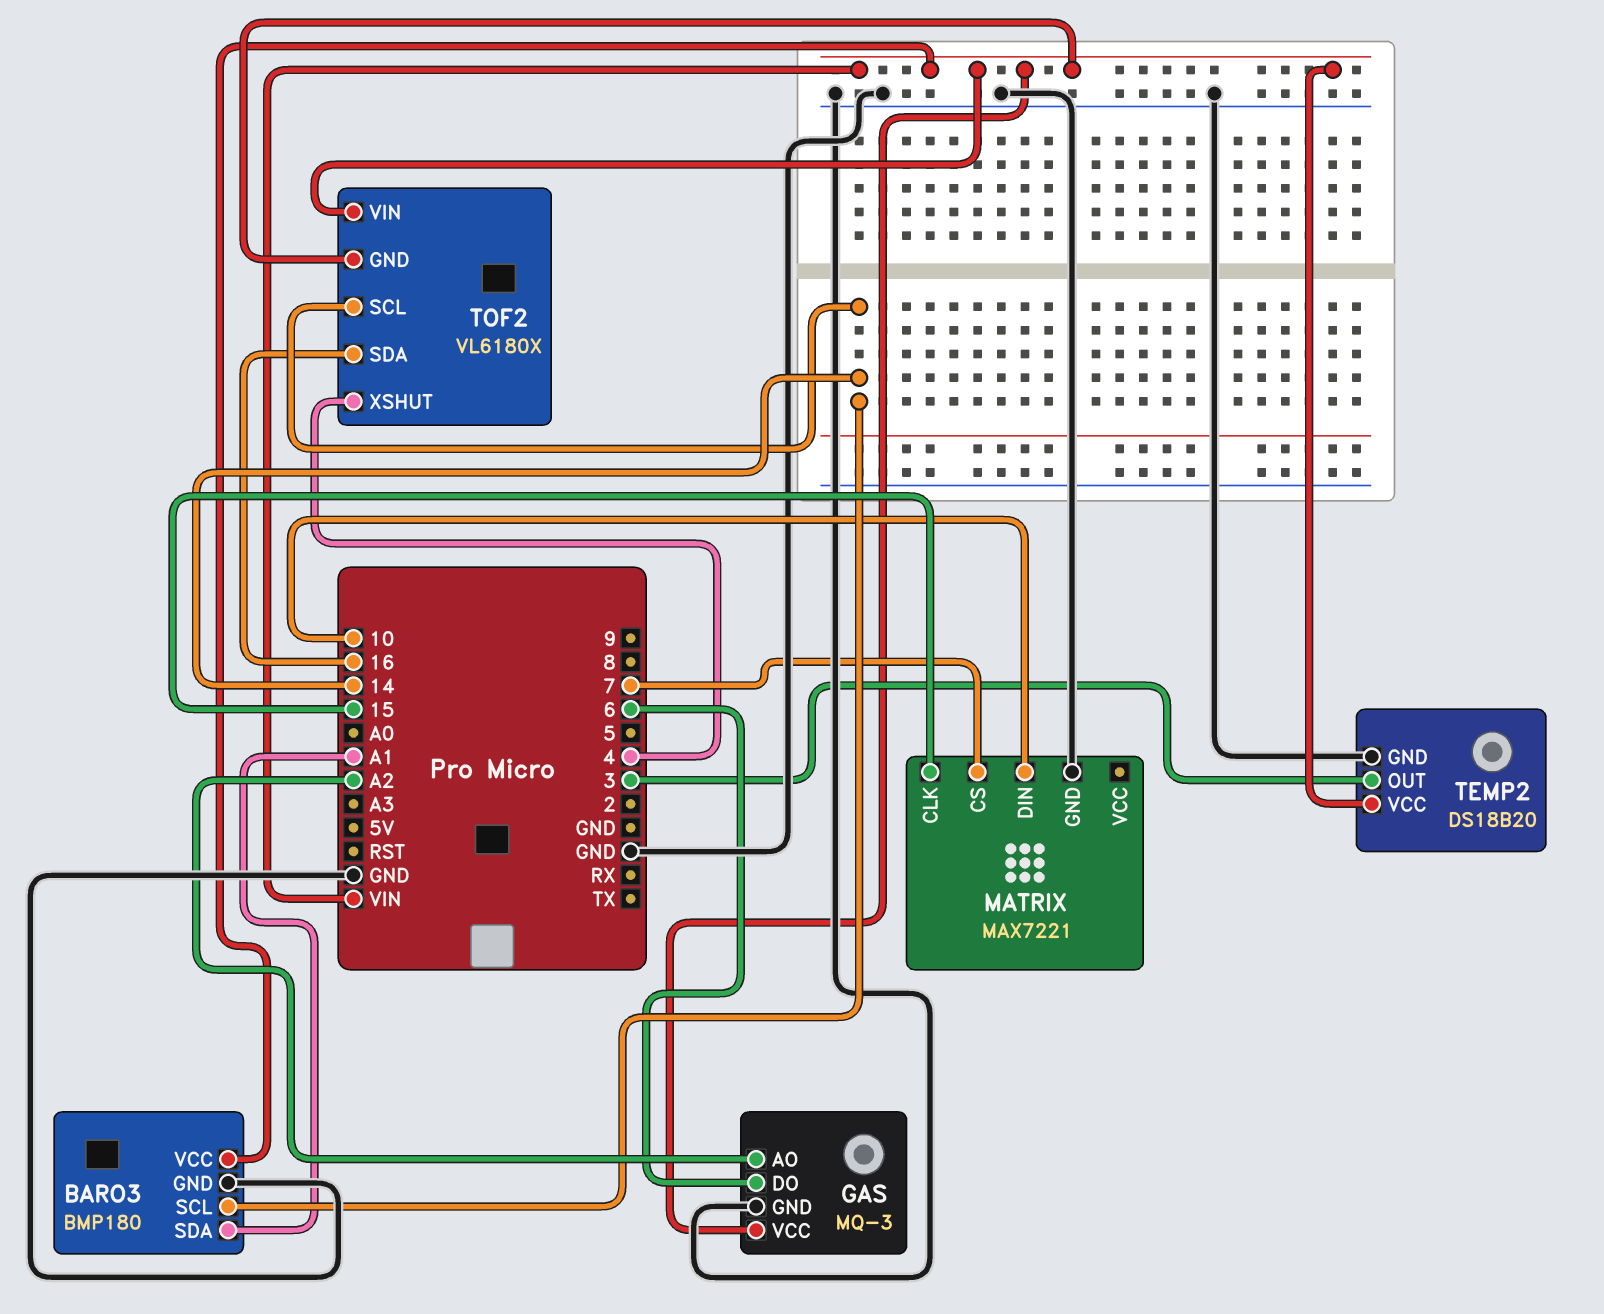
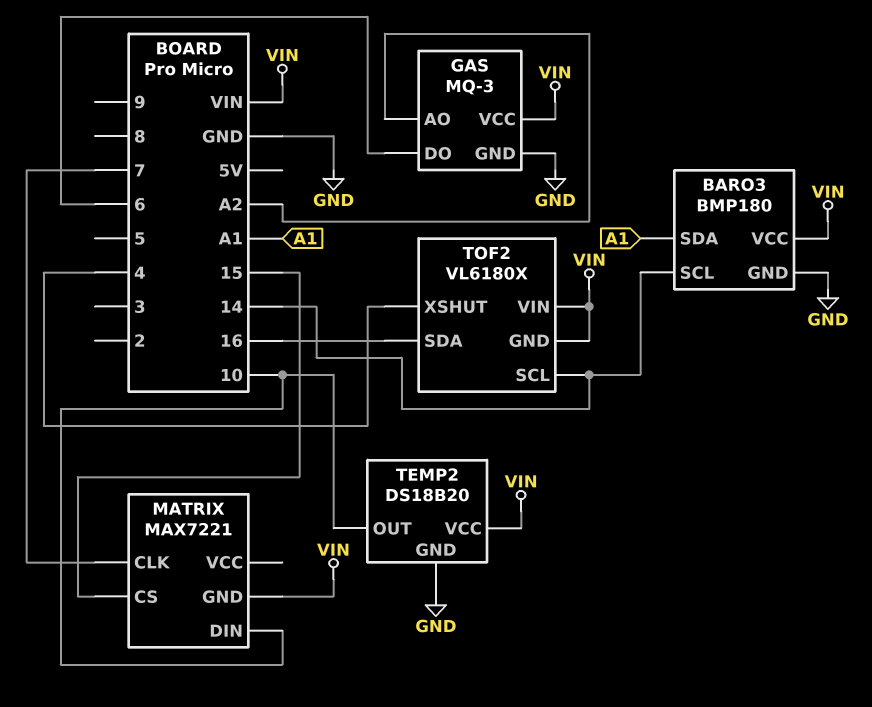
MATRIX pin CLK: 15 -> 7
MATRIX pin CS: 7 -> 15
MATRIX pin GND: GND -> VIN
TEMP2 pin OUT: 3 -> 10

